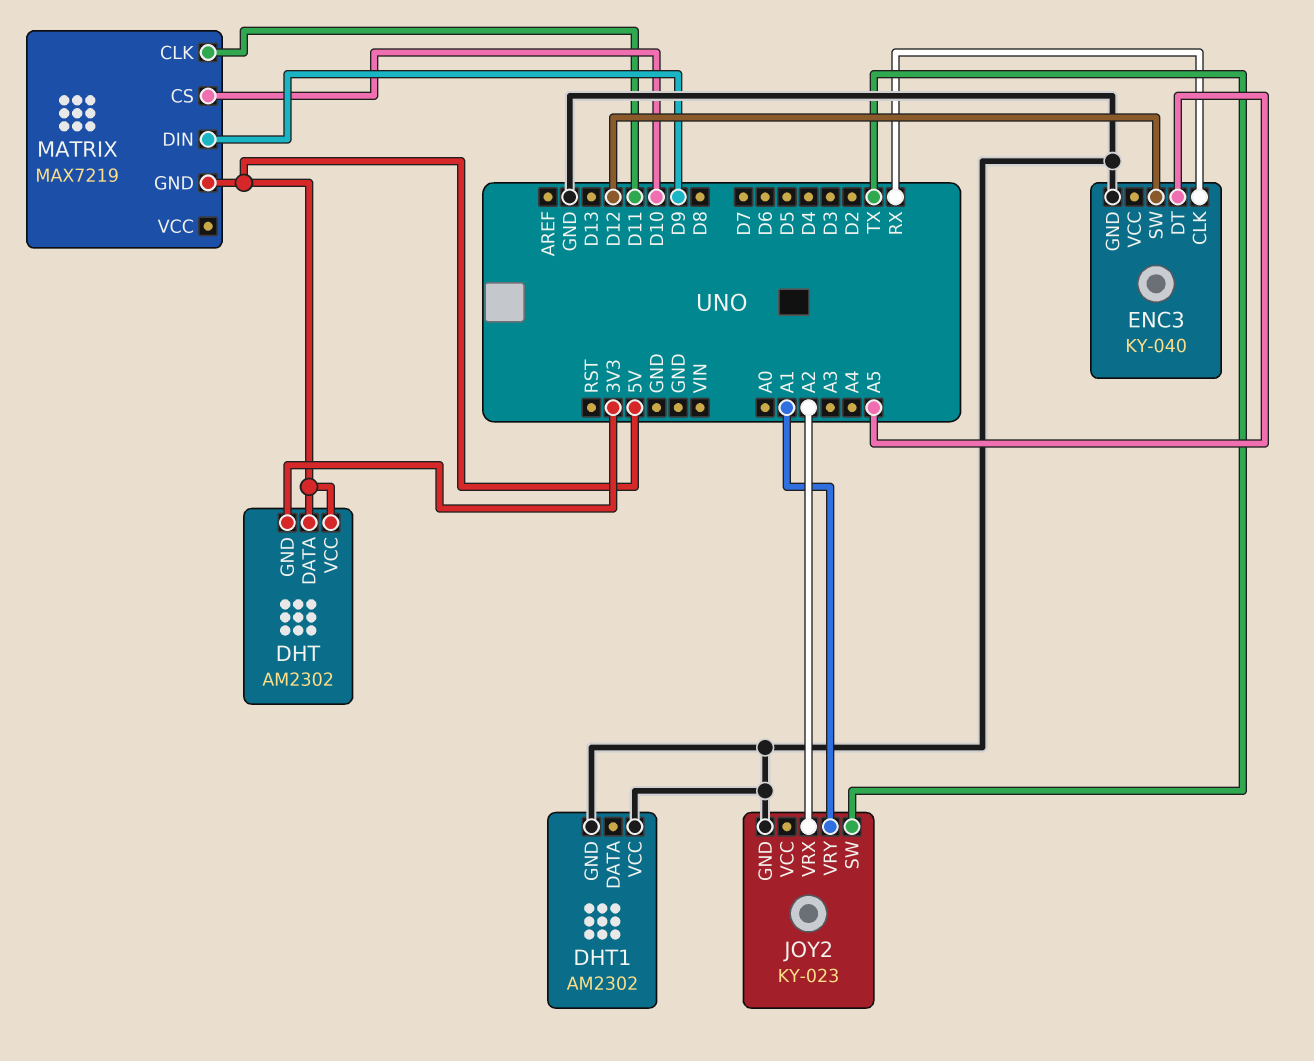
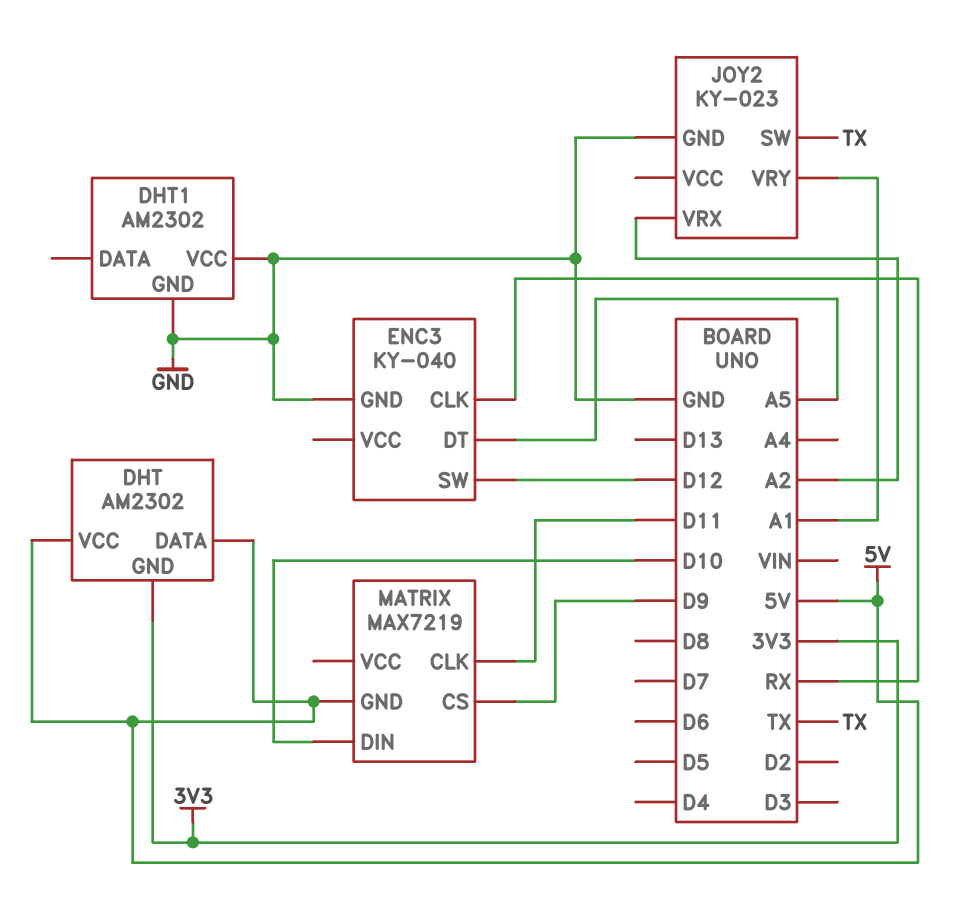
MATRIX pin CS: D10 -> D9
MATRIX pin DIN: D9 -> D10

